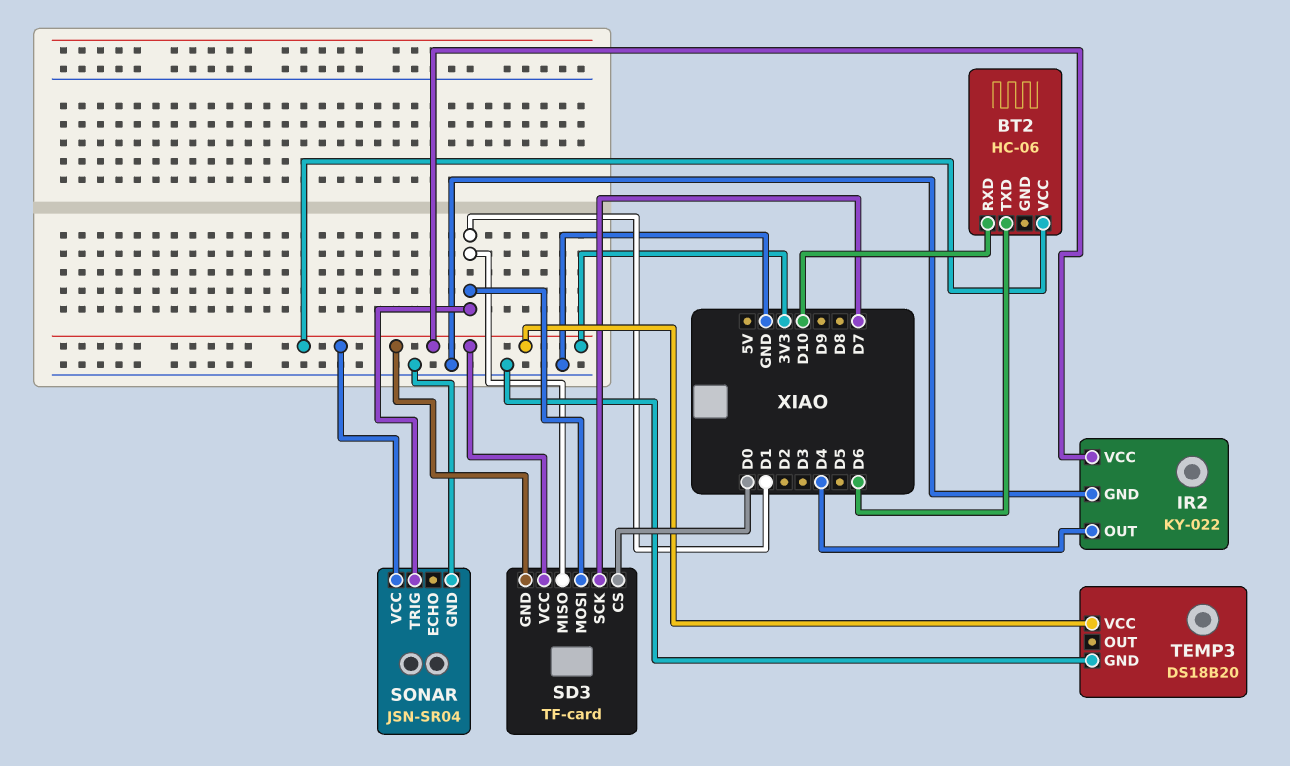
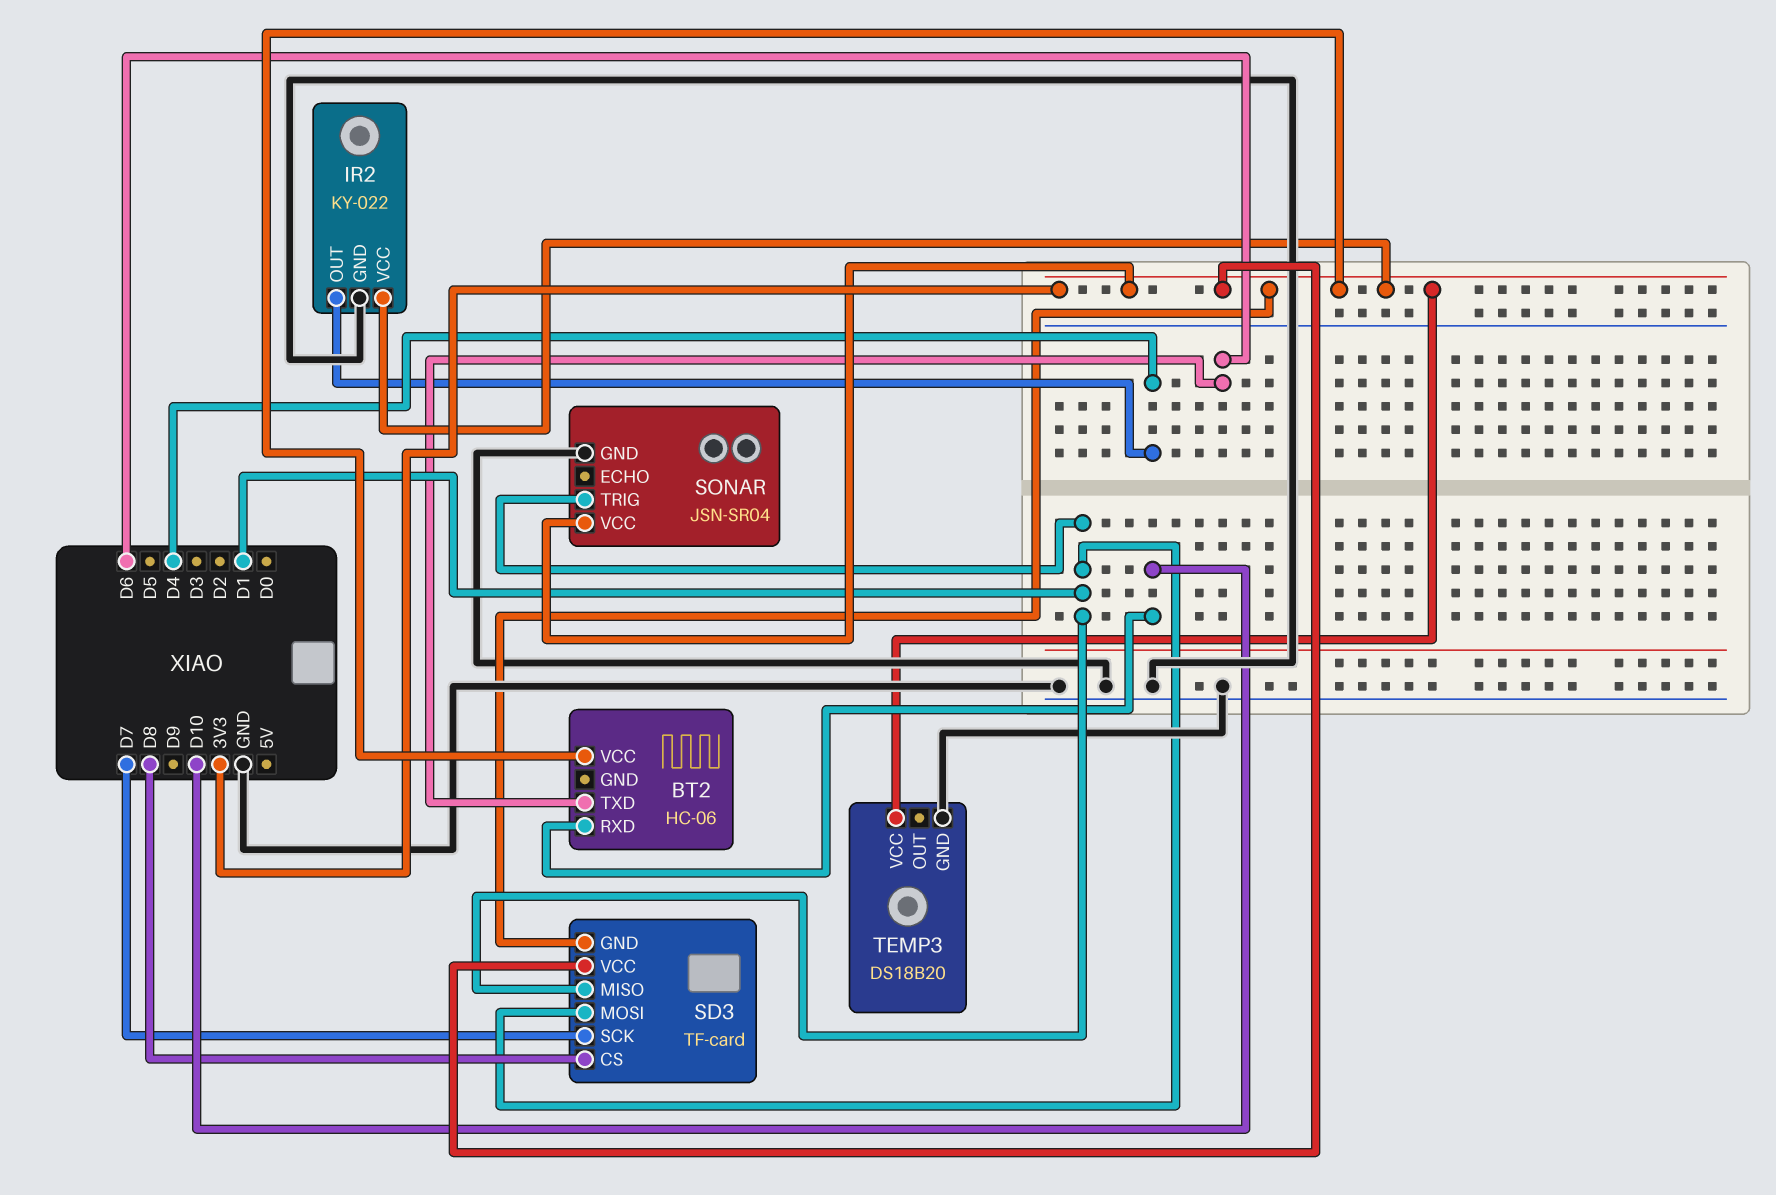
SD3 pin CS: D0 -> D8

